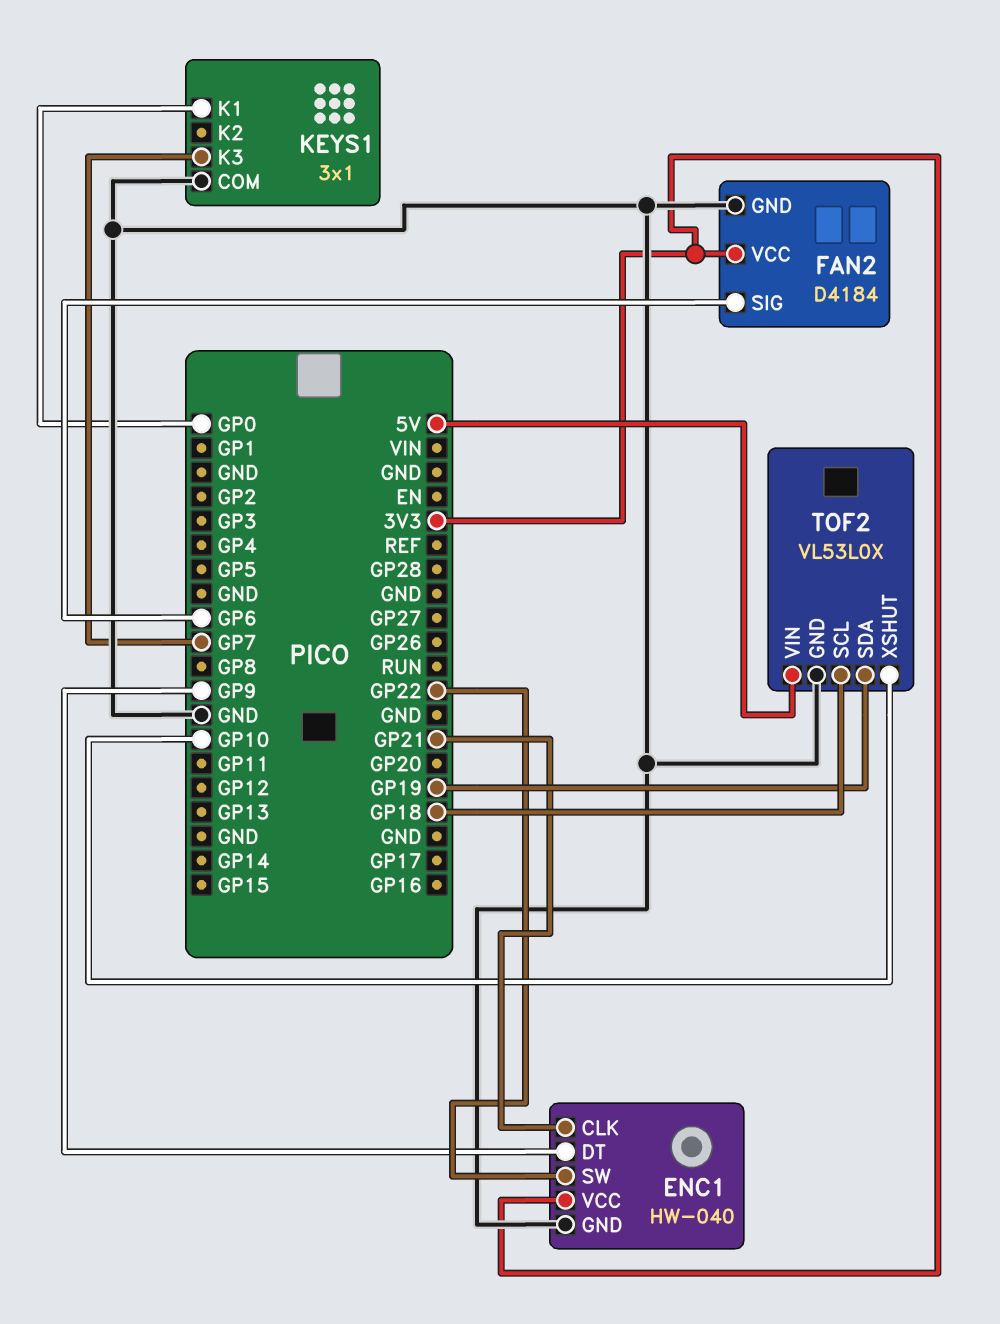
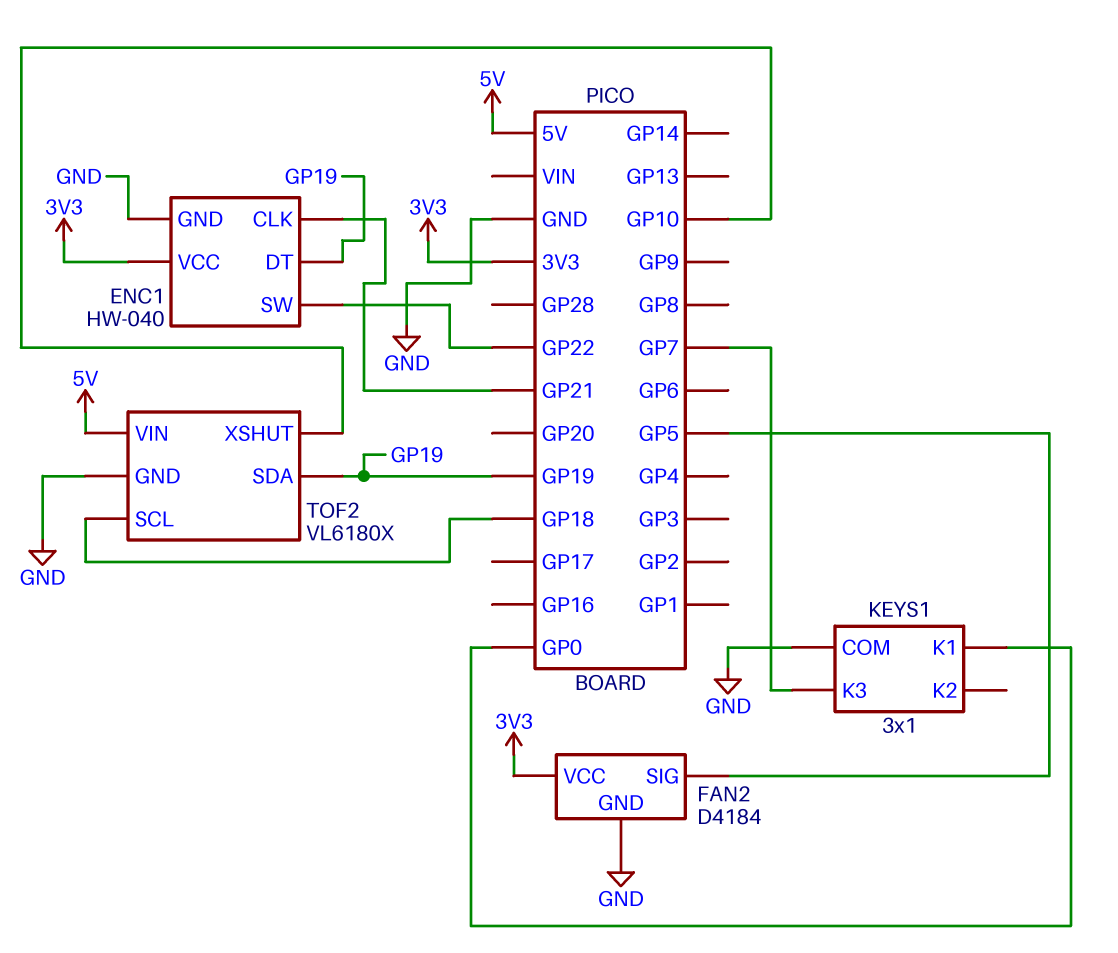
ENC1 pin DT: GP9 -> GP19
FAN2 pin SIG: GP6 -> GP5
TOF2: VL53L0X -> VL6180X

